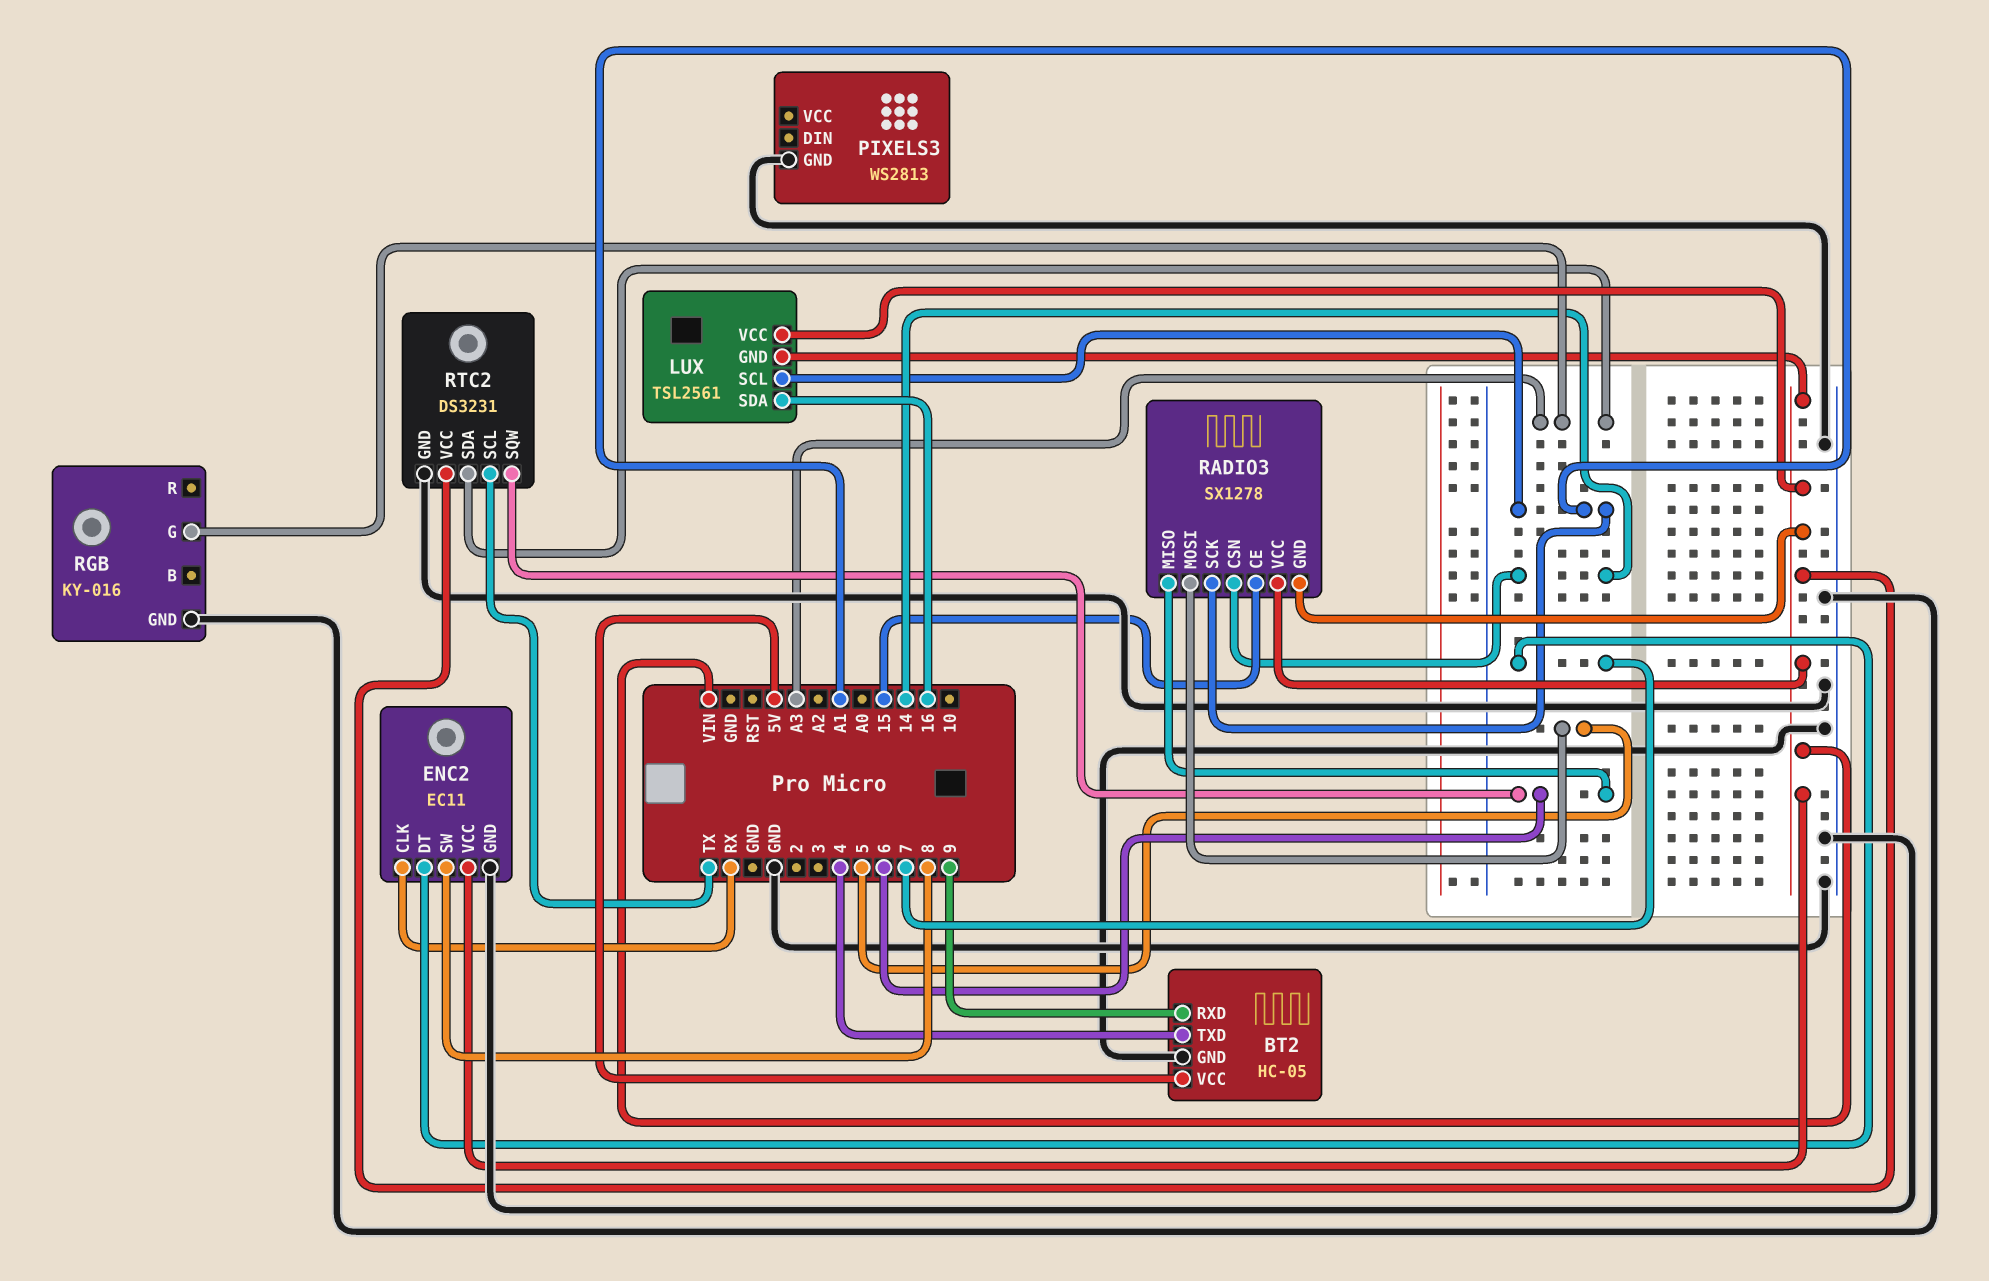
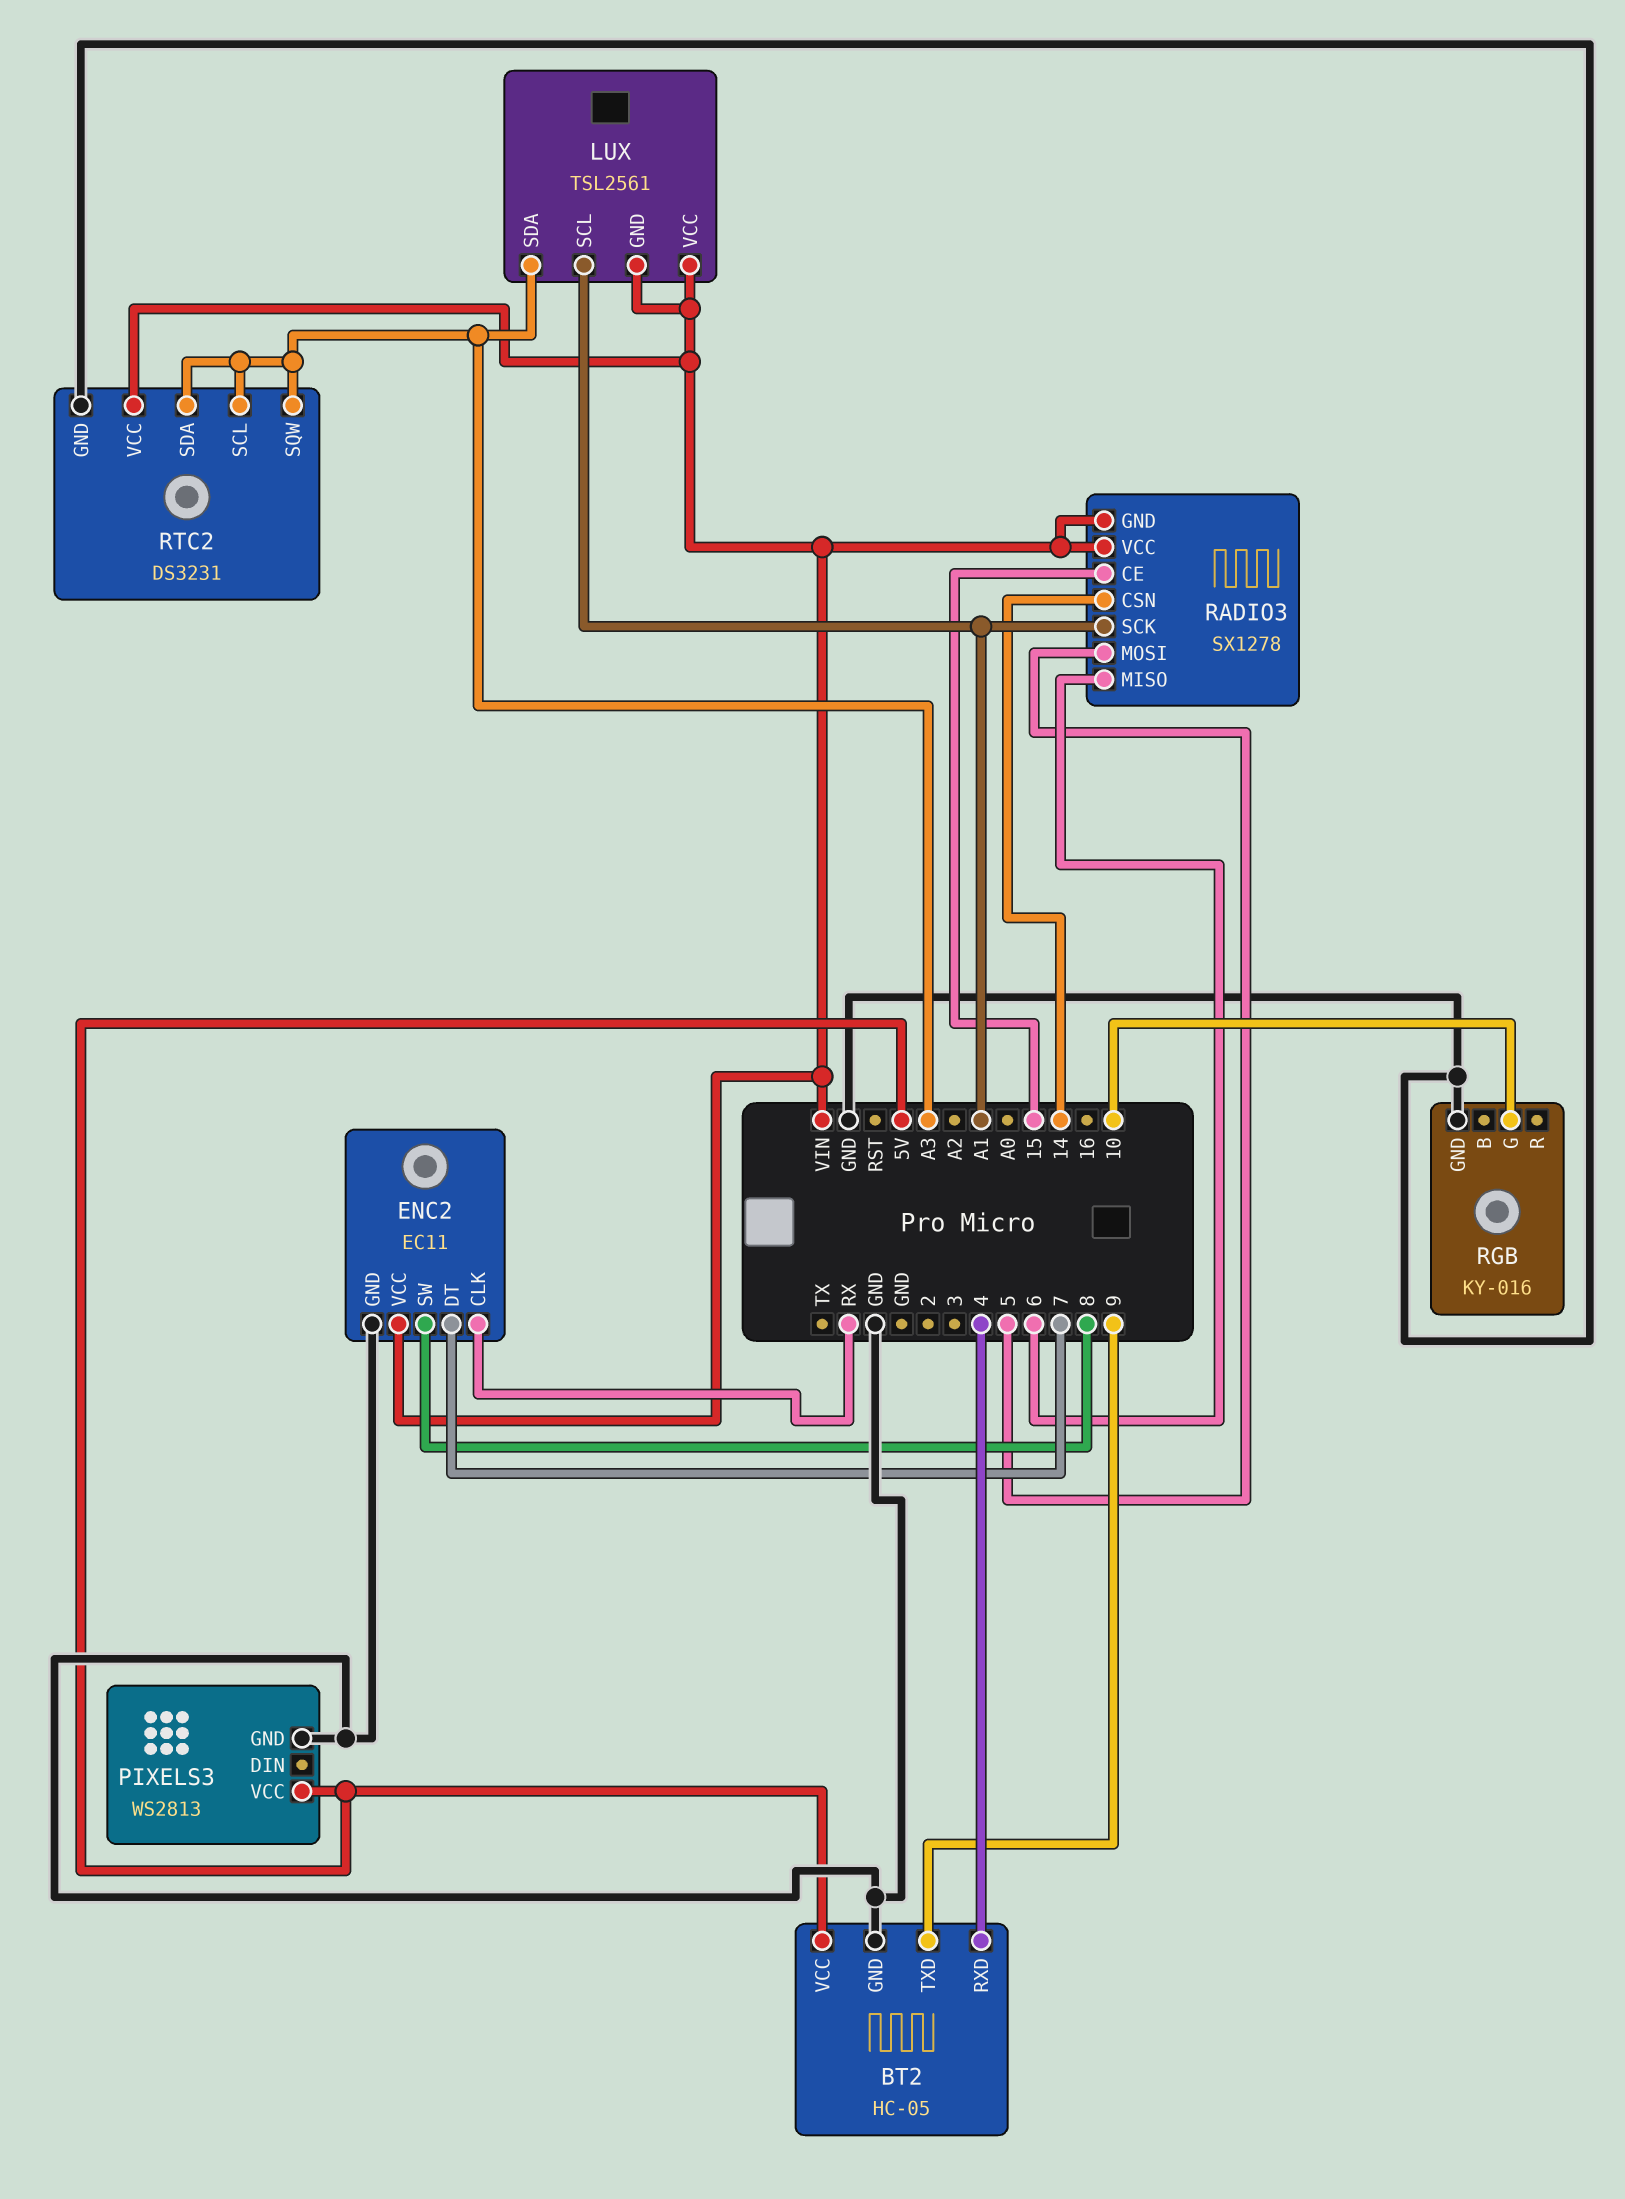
BT2 pin RXD: 9 -> 4
BT2 pin TXD: 4 -> 9
LUX pin SDA: 16 -> A3
PIXELS3 pin VCC: none -> 5V
RGB pin G: A3 -> 10
RTC2 pin SCL: TX -> A3
RTC2 pin SQW: 6 -> A3

